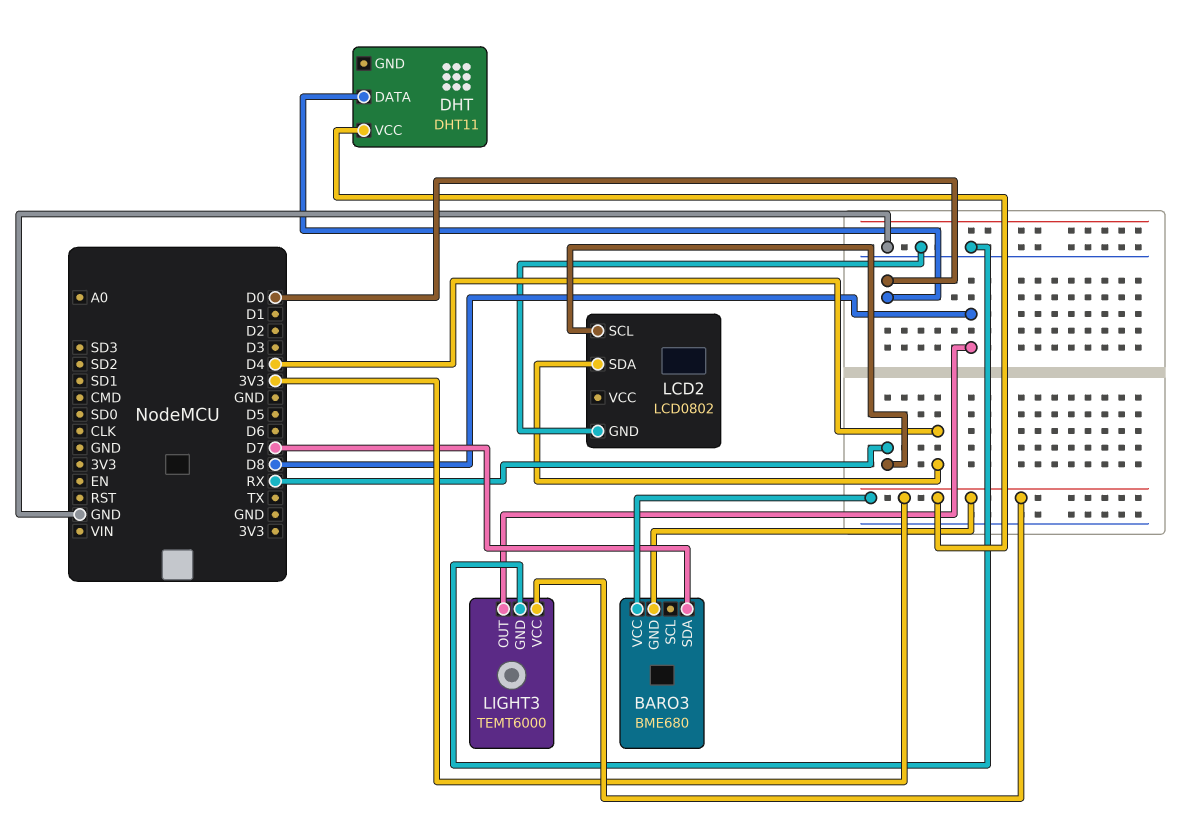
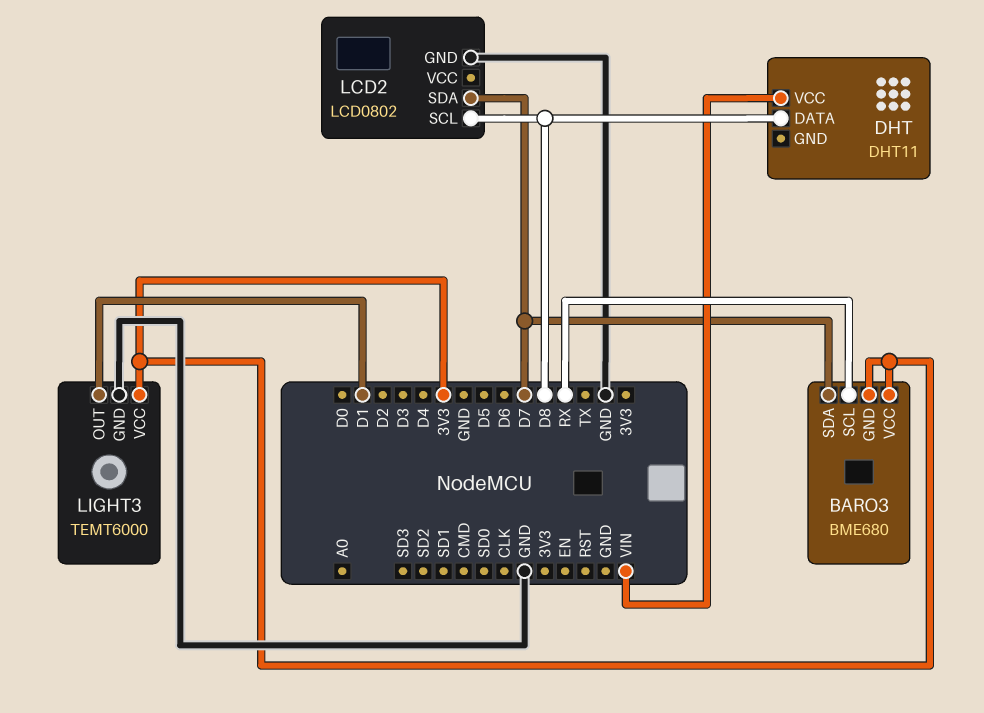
BARO3 pin SCL: none -> RX
DHT pin DATA: D0 -> D8
DHT pin VCC: 3V3 -> VIN
LCD2 pin SCL: RX -> D8
LCD2 pin SDA: D4 -> D7
LIGHT3 pin OUT: D8 -> D1

